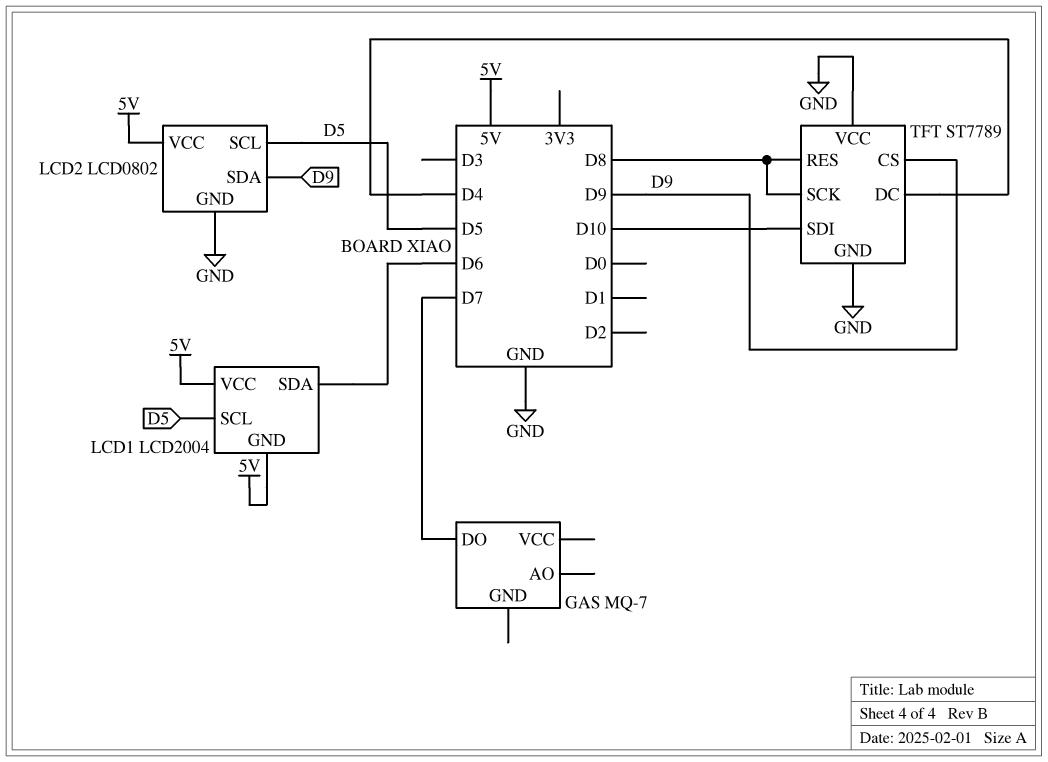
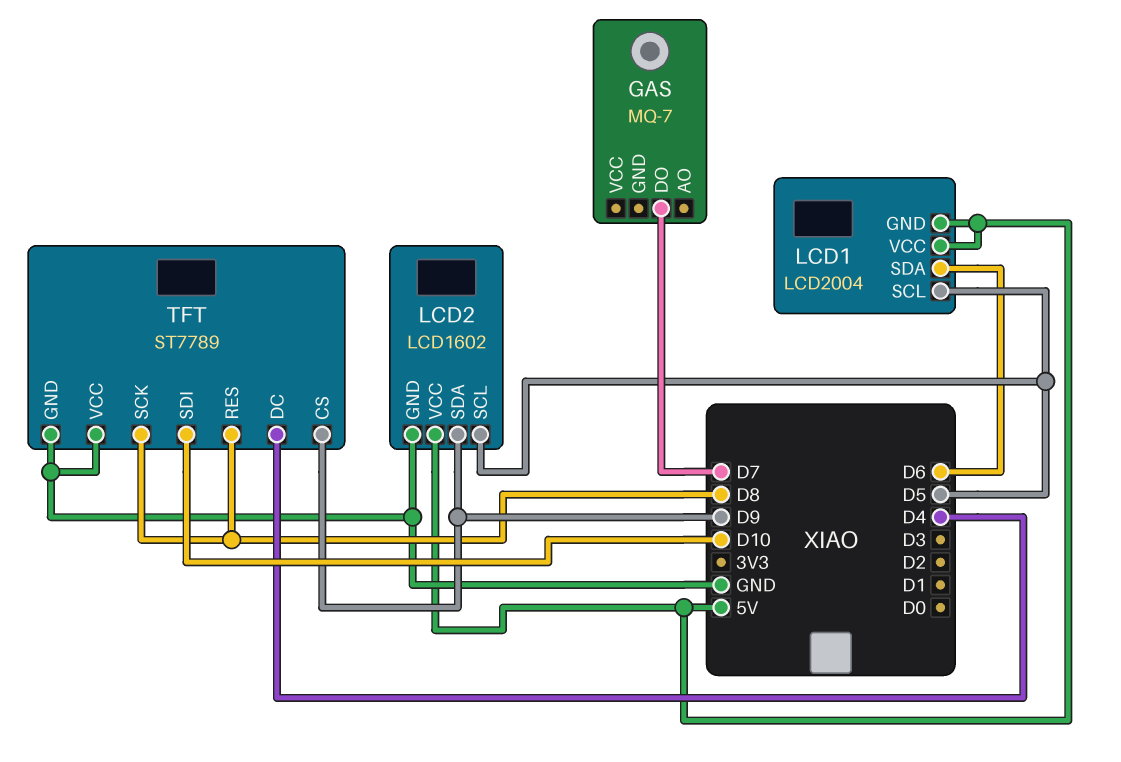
LCD2: LCD0802 -> LCD1602

